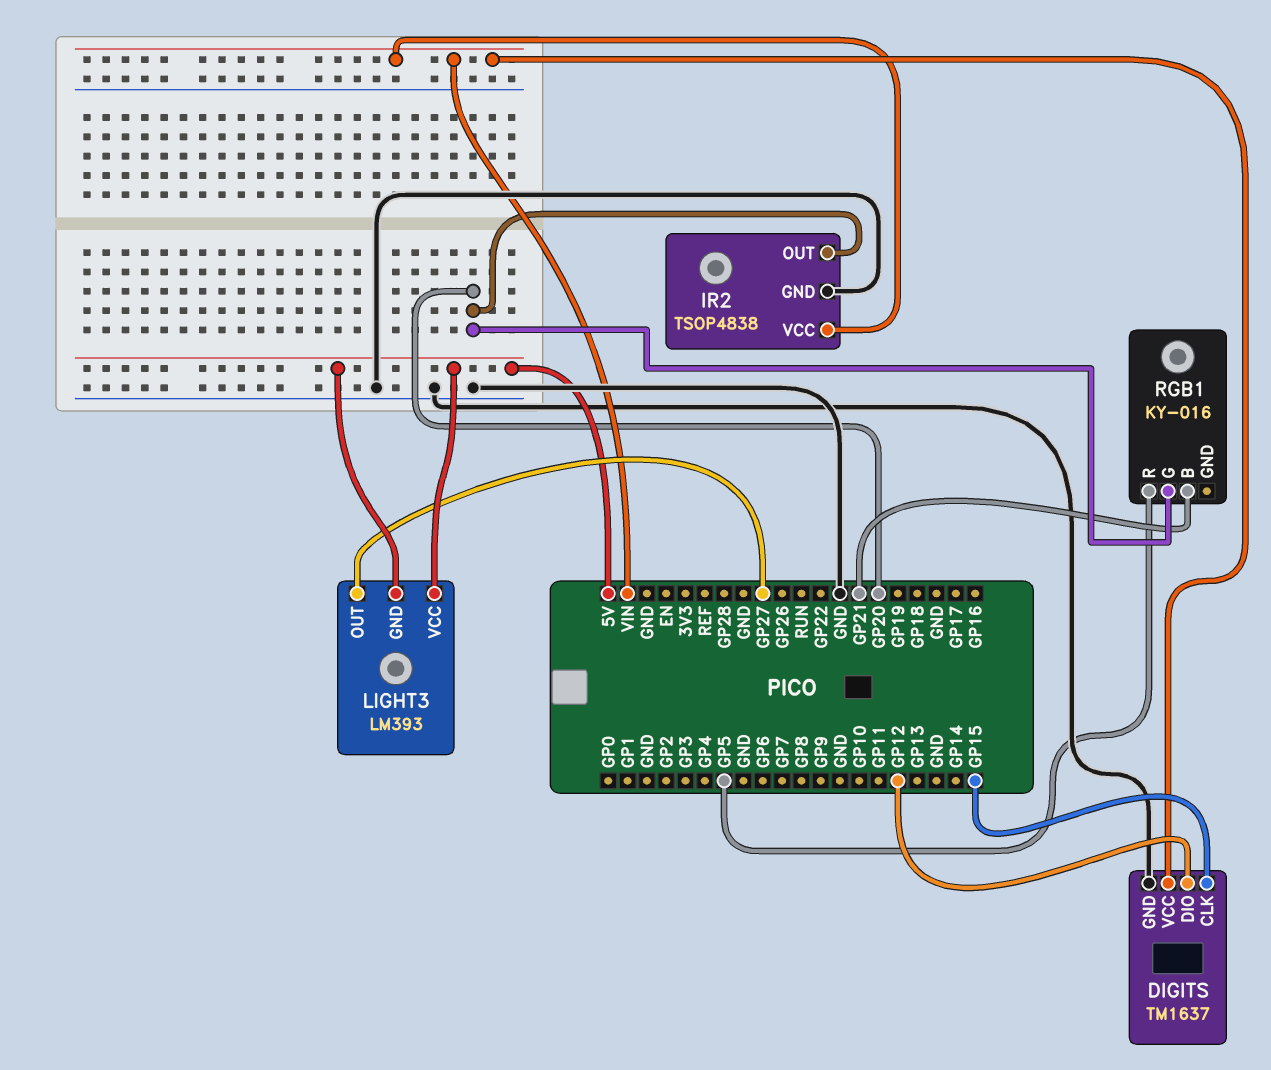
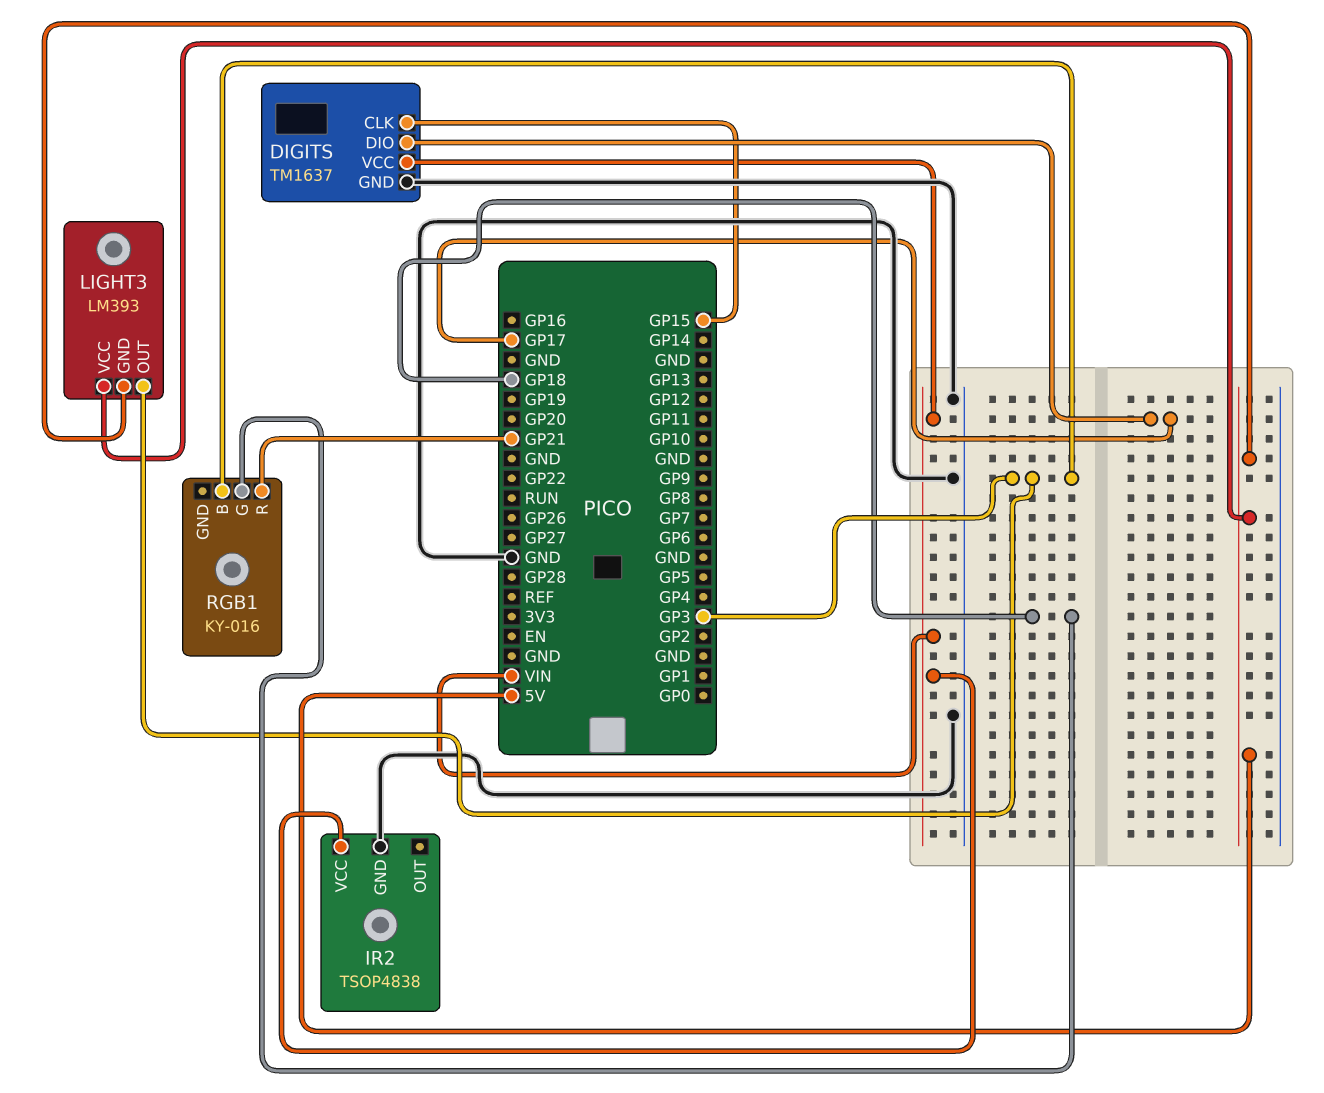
DIGITS pin DIO: GP12 -> GP17
IR2 pin OUT: GP20 -> none
LIGHT3 pin OUT: GP27 -> GP3
RGB1 pin B: GP21 -> GP3
RGB1 pin G: GP20 -> GP18
RGB1 pin R: GP5 -> GP21

